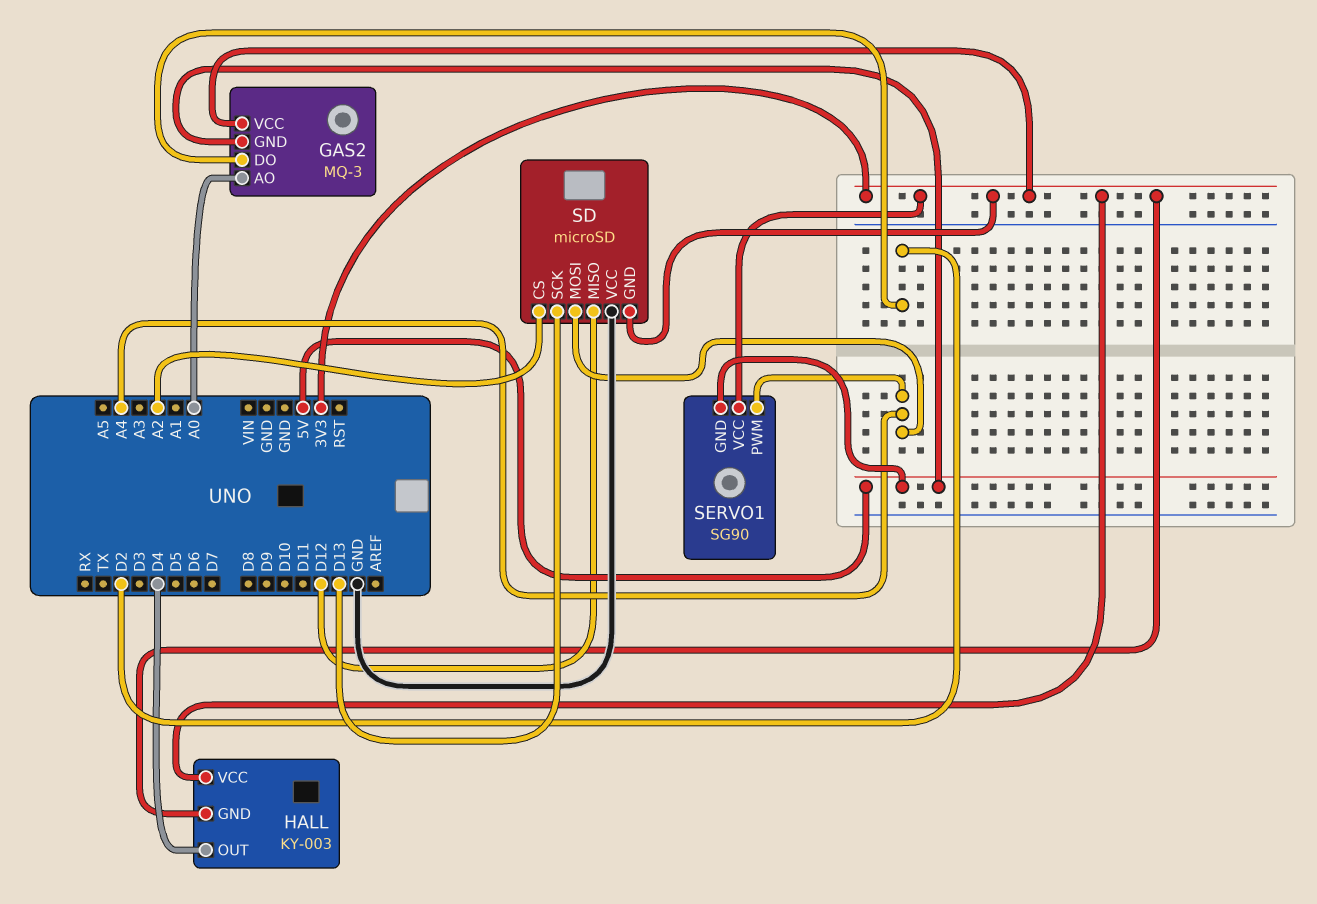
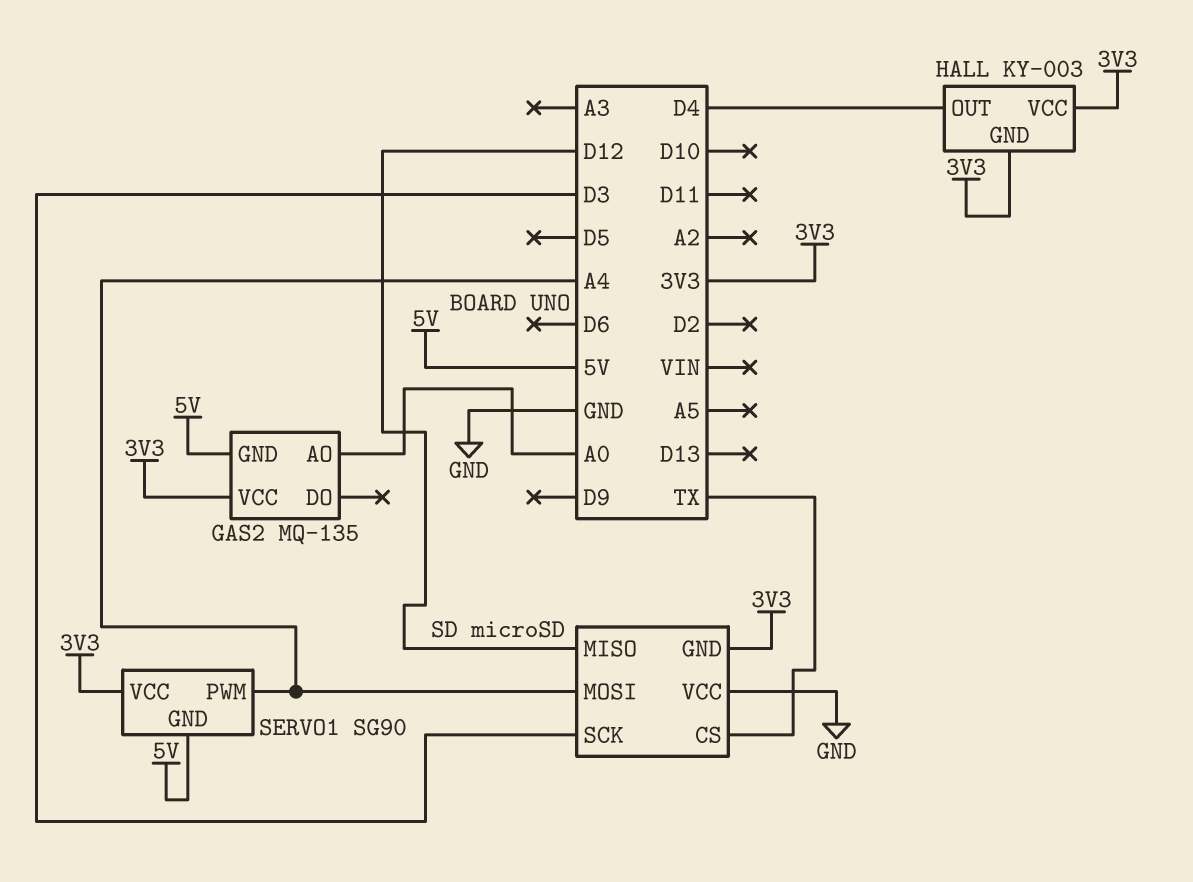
GAS2: MQ-3 -> MQ-135
GAS2 pin DO: D2 -> none
SD pin CS: A2 -> TX
SD pin SCK: D13 -> D3

